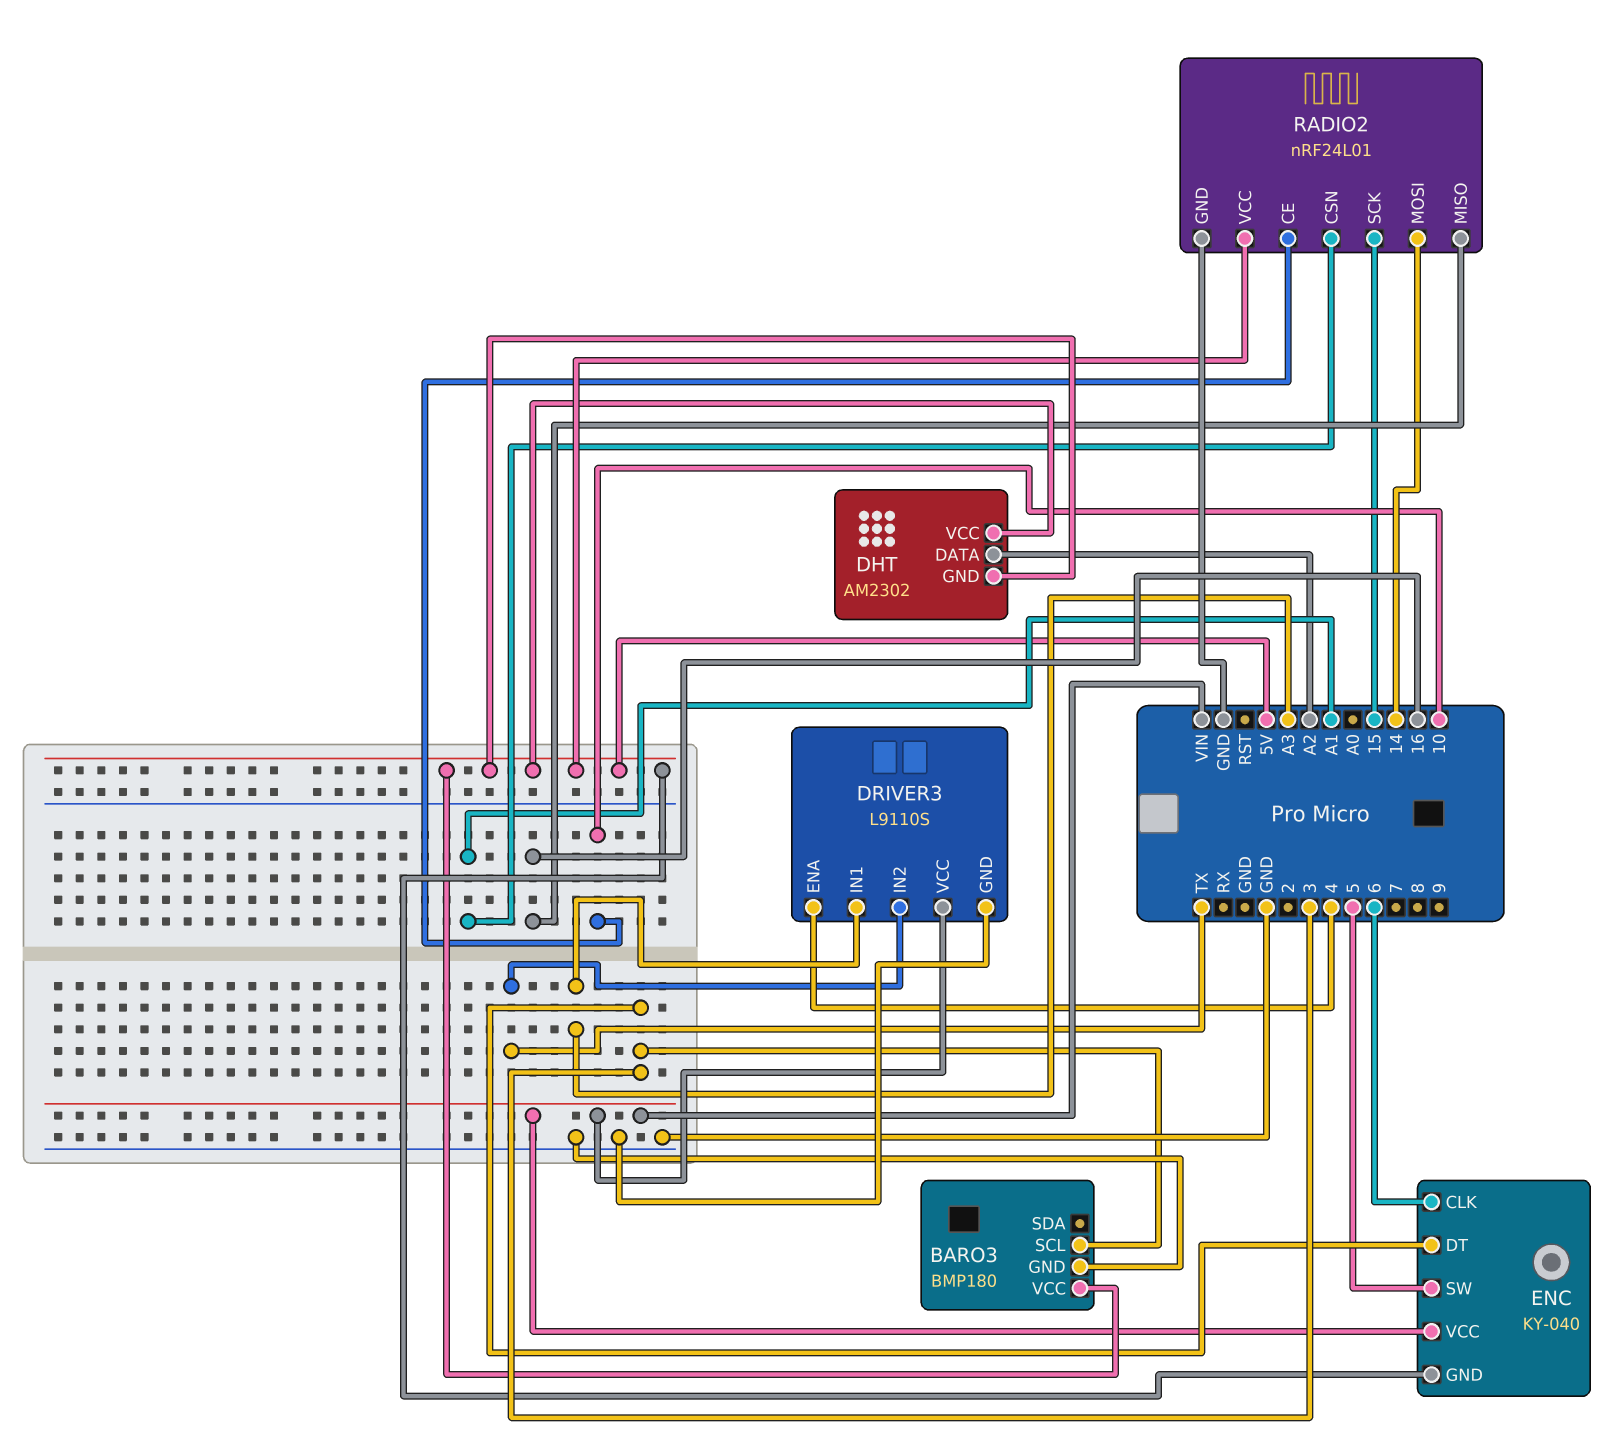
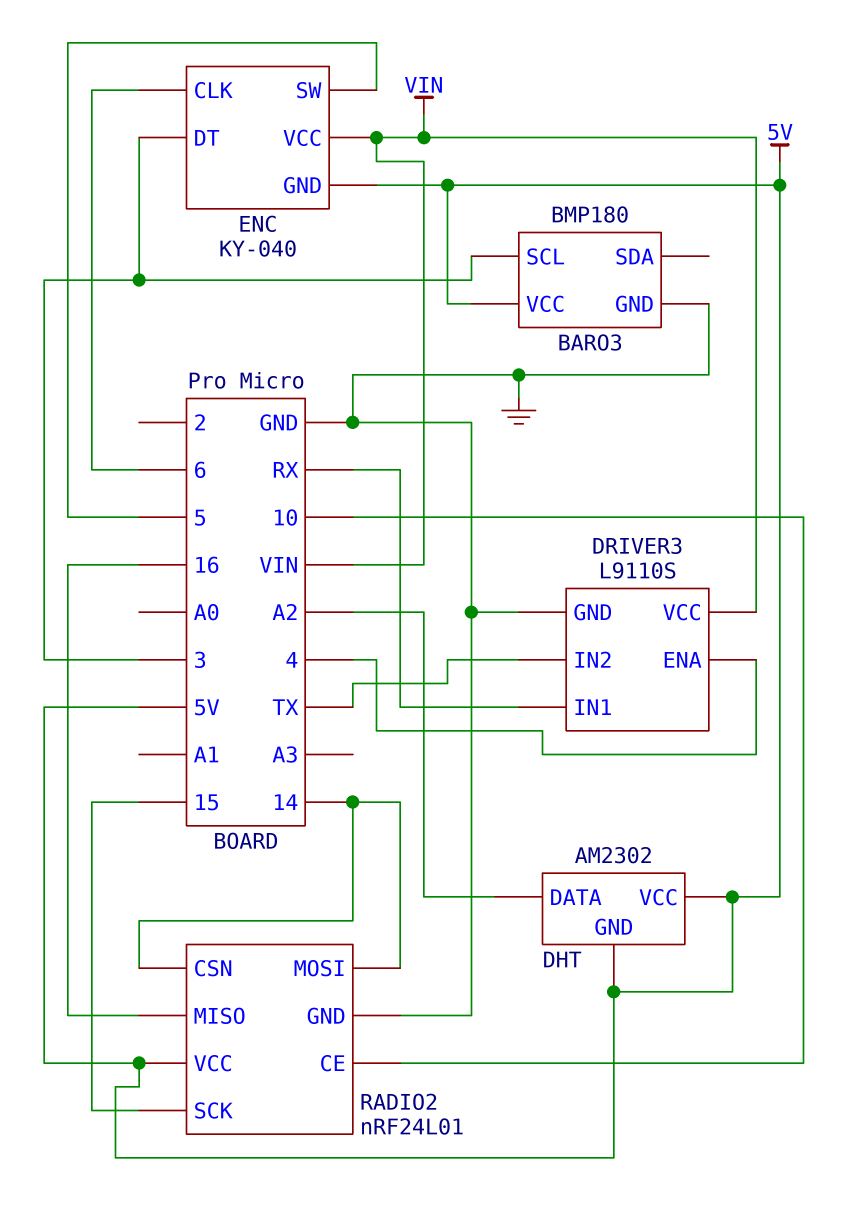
DRIVER3 pin IN1: A3 -> RX
RADIO2 pin CSN: A1 -> 14

